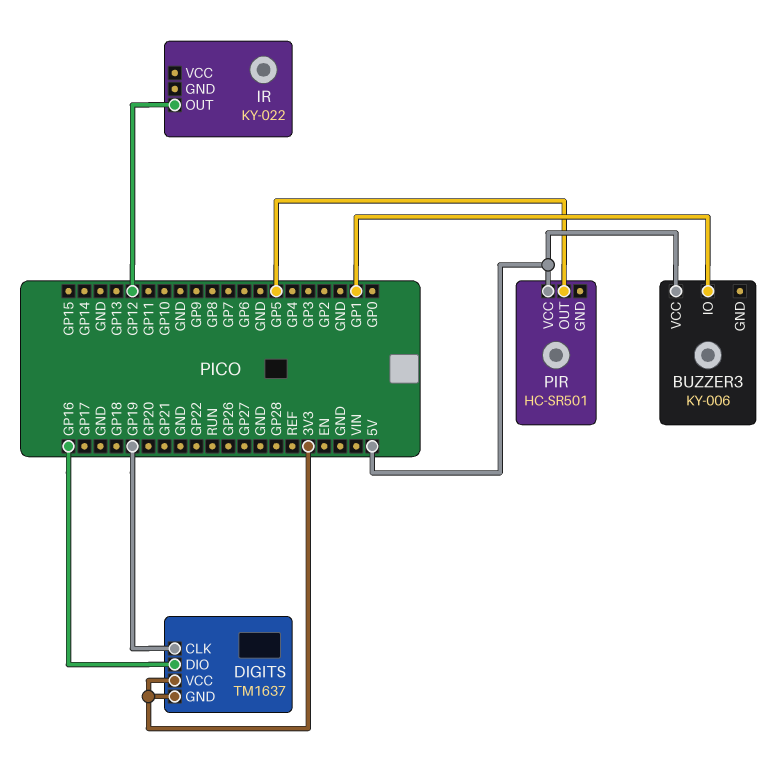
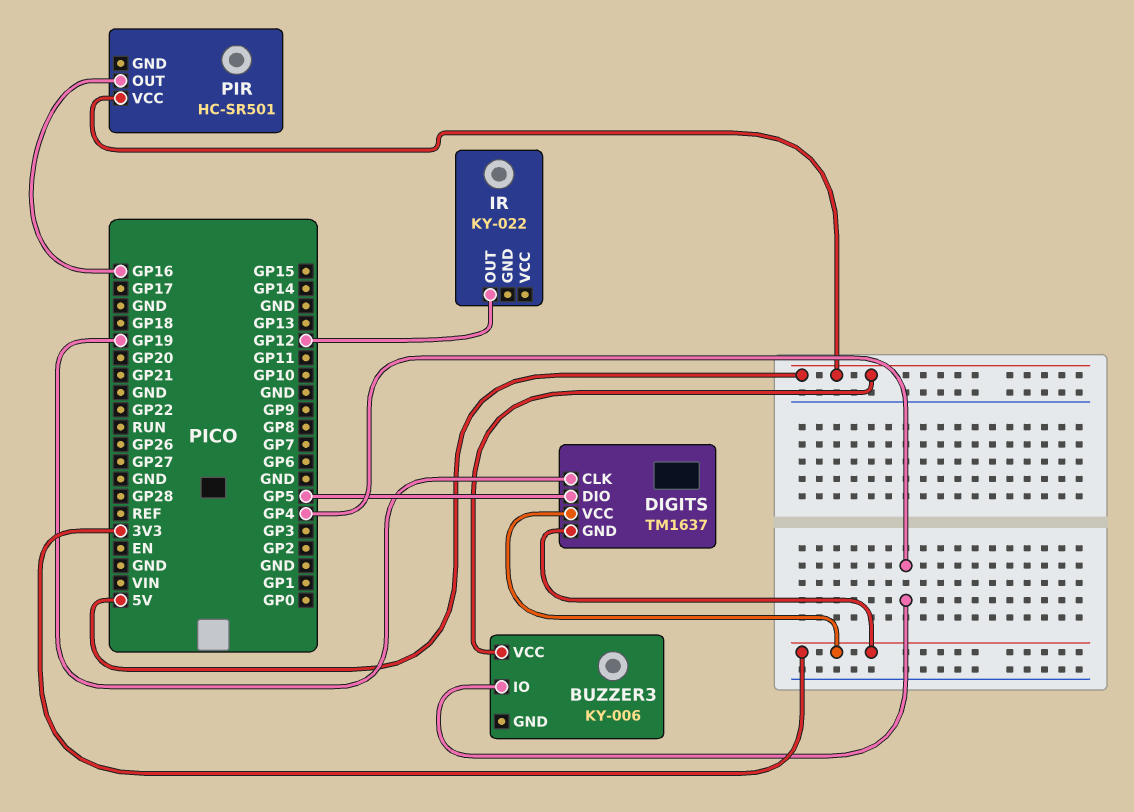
BUZZER3 pin IO: GP1 -> GP4
DIGITS pin DIO: GP16 -> GP5
PIR pin OUT: GP5 -> GP16

